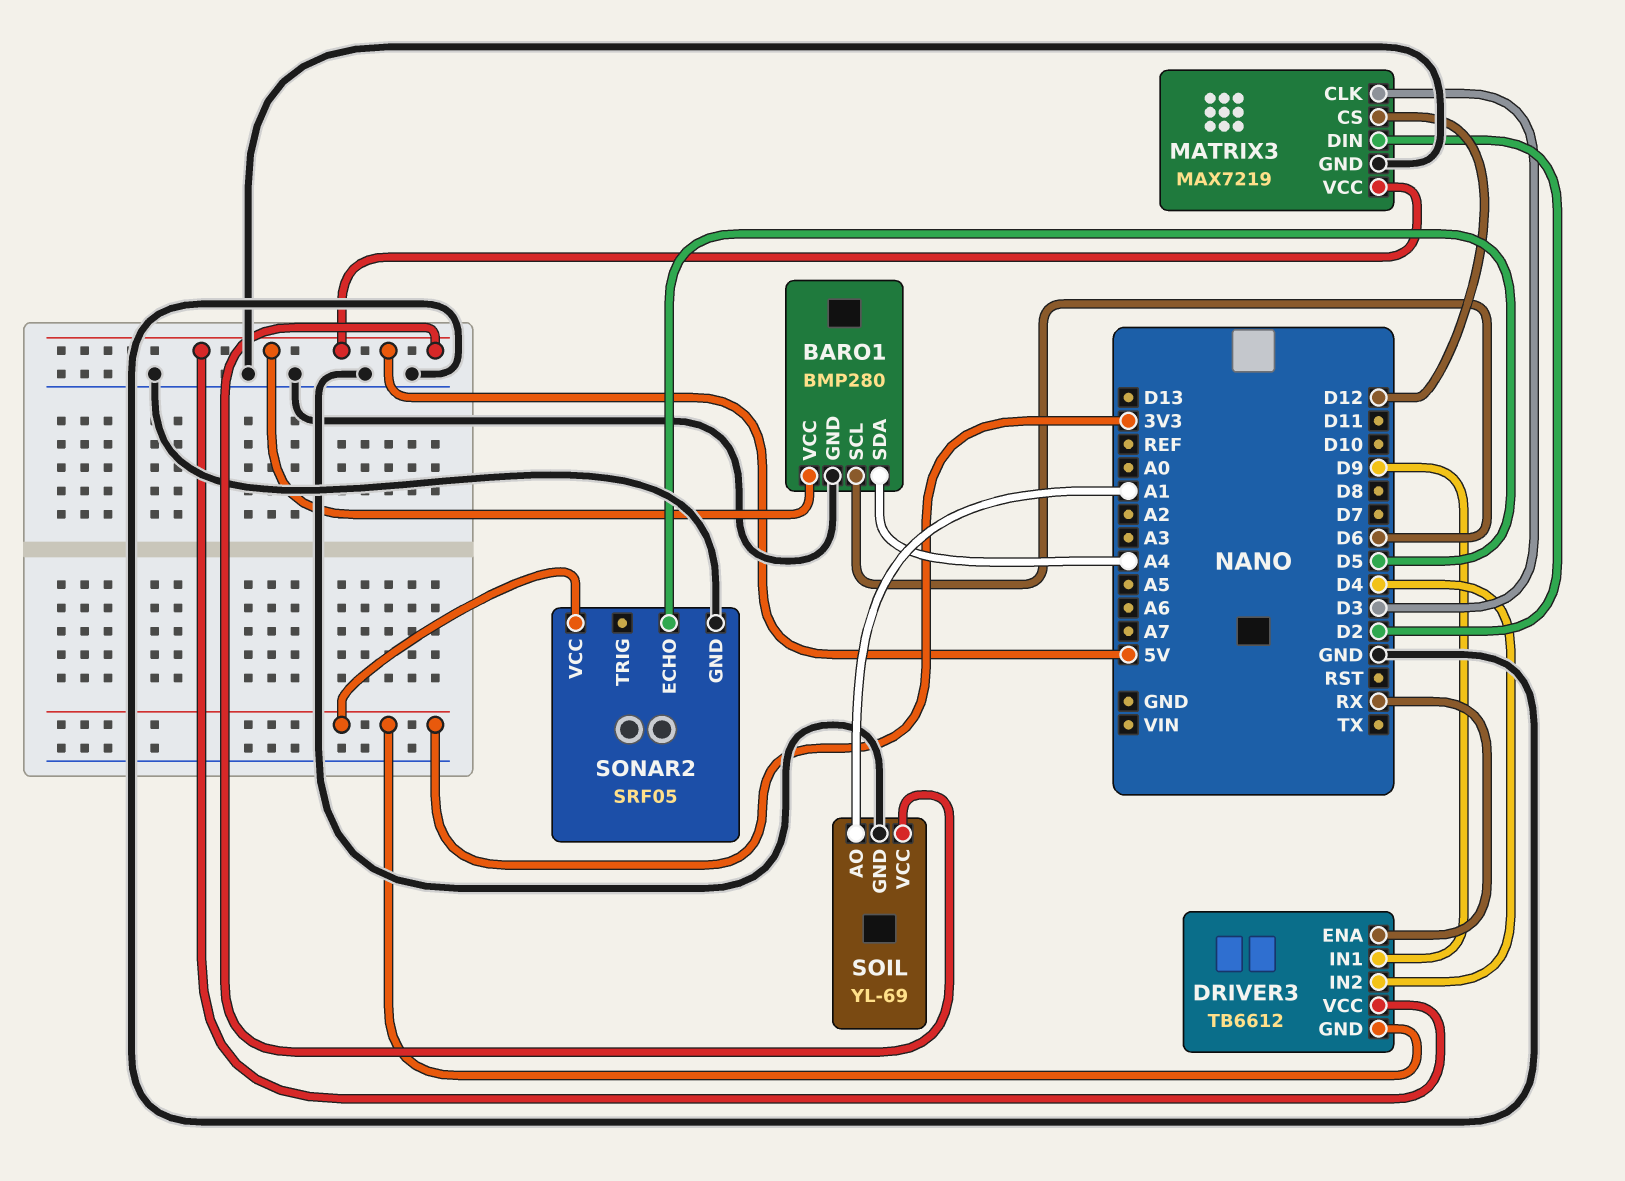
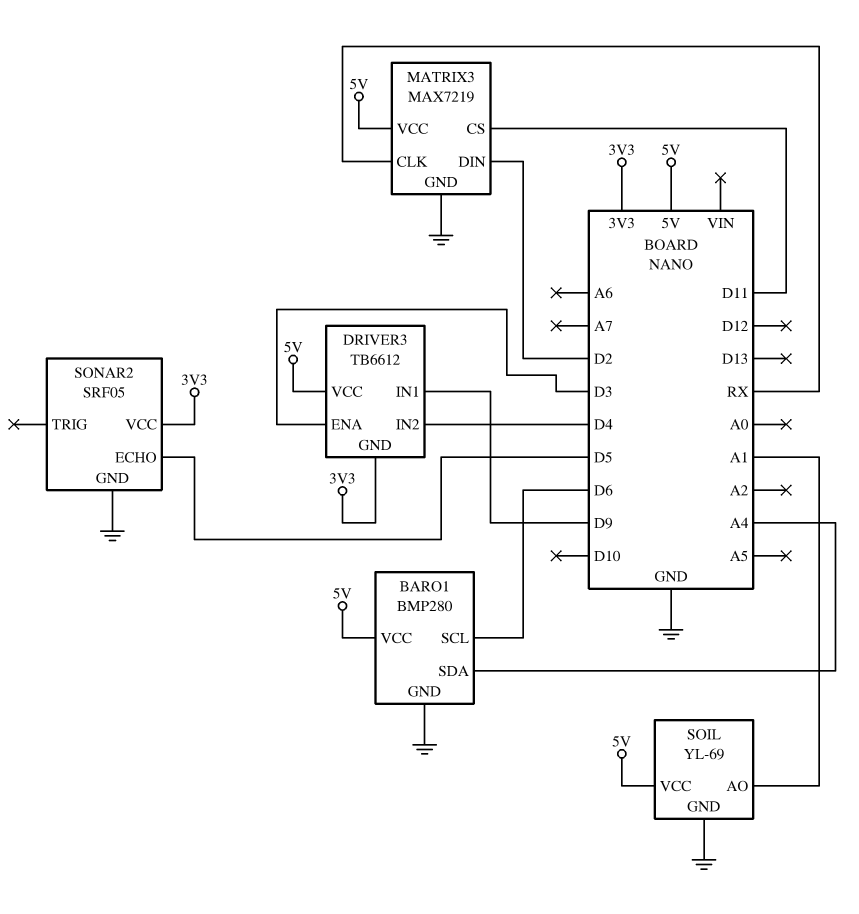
DRIVER3 pin ENA: RX -> D3
MATRIX3 pin CLK: D3 -> RX
MATRIX3 pin CS: D12 -> D11

